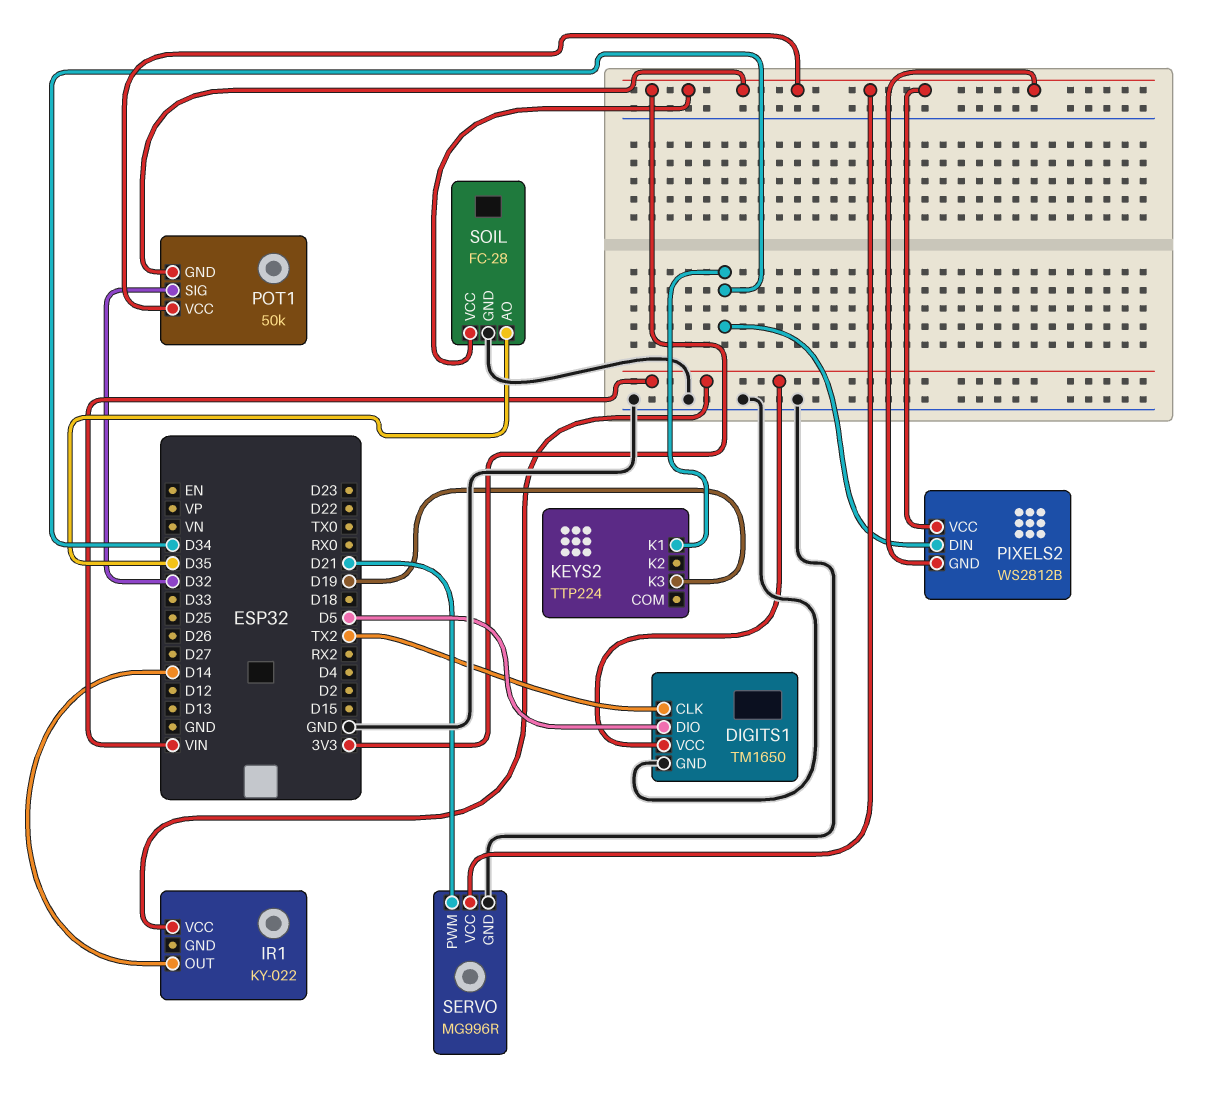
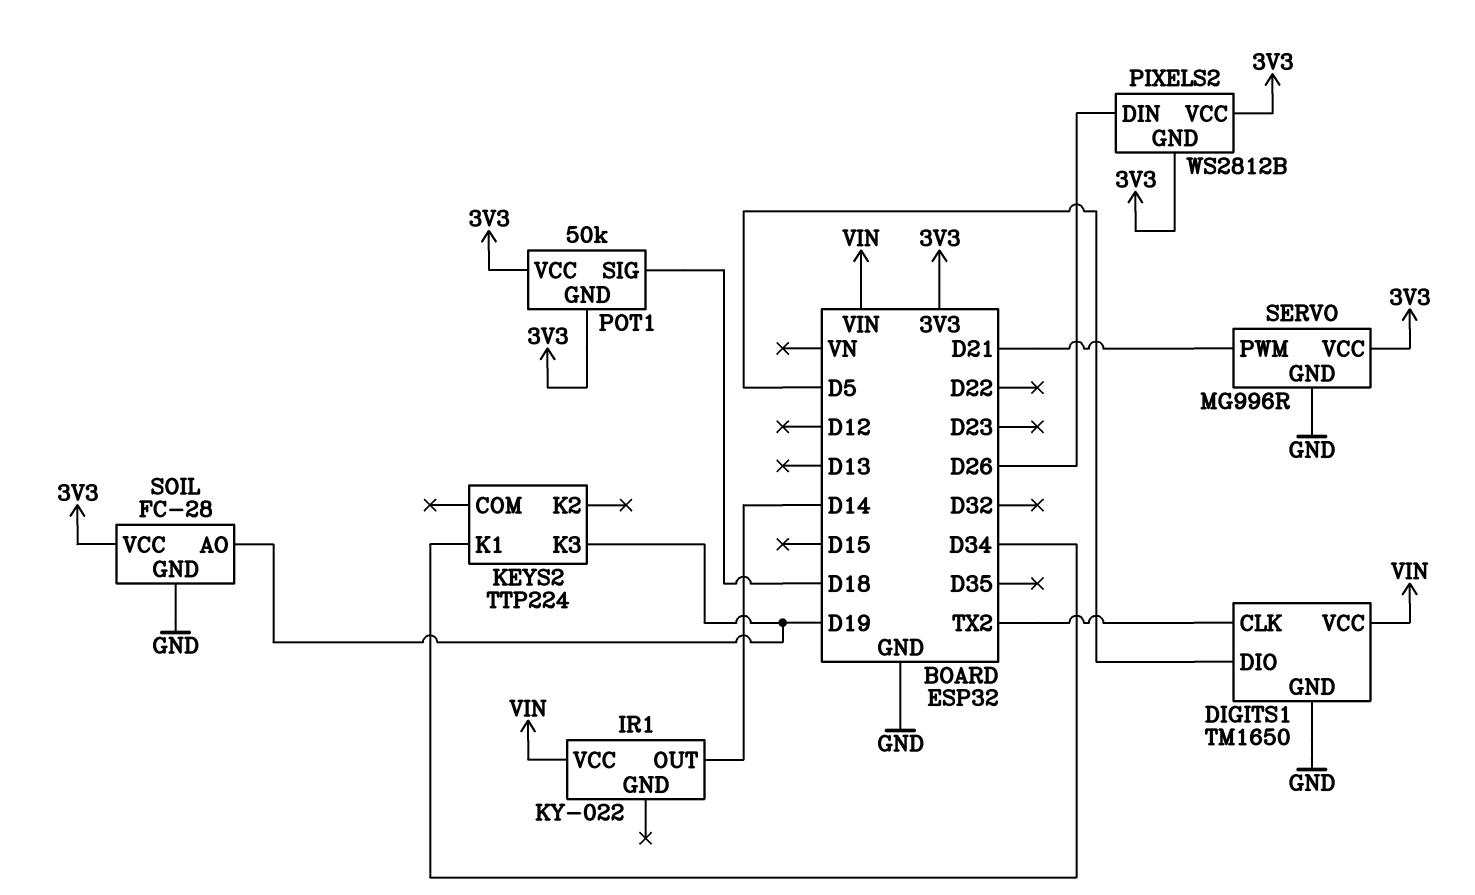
PIXELS2 pin DIN: D34 -> D26
POT1 pin SIG: D32 -> D18
SOIL pin AO: D35 -> D19

